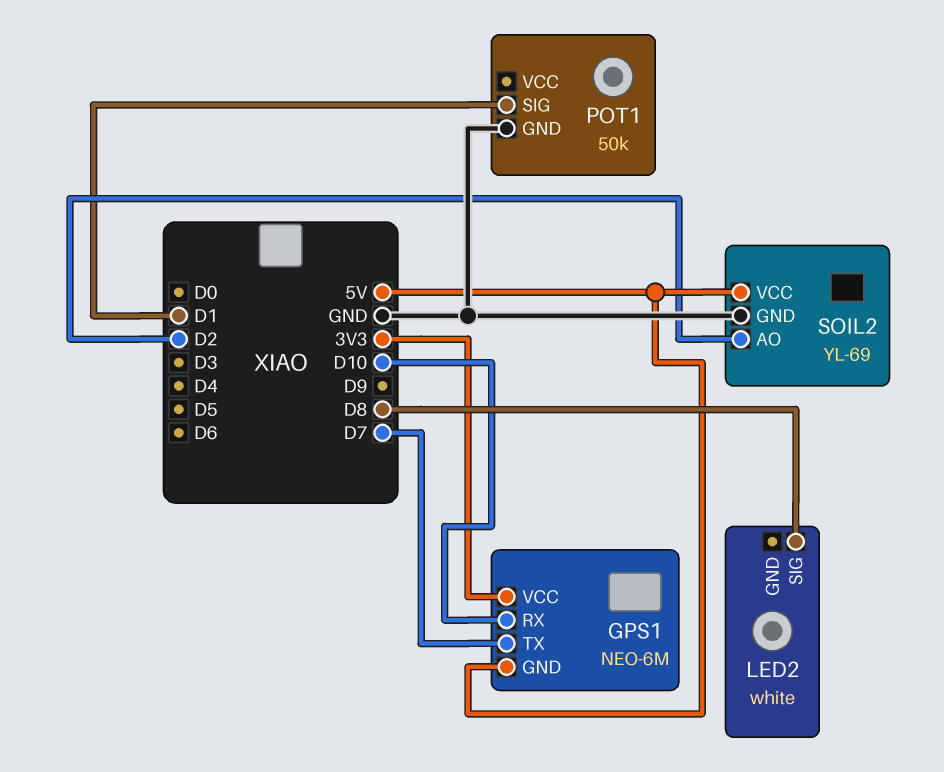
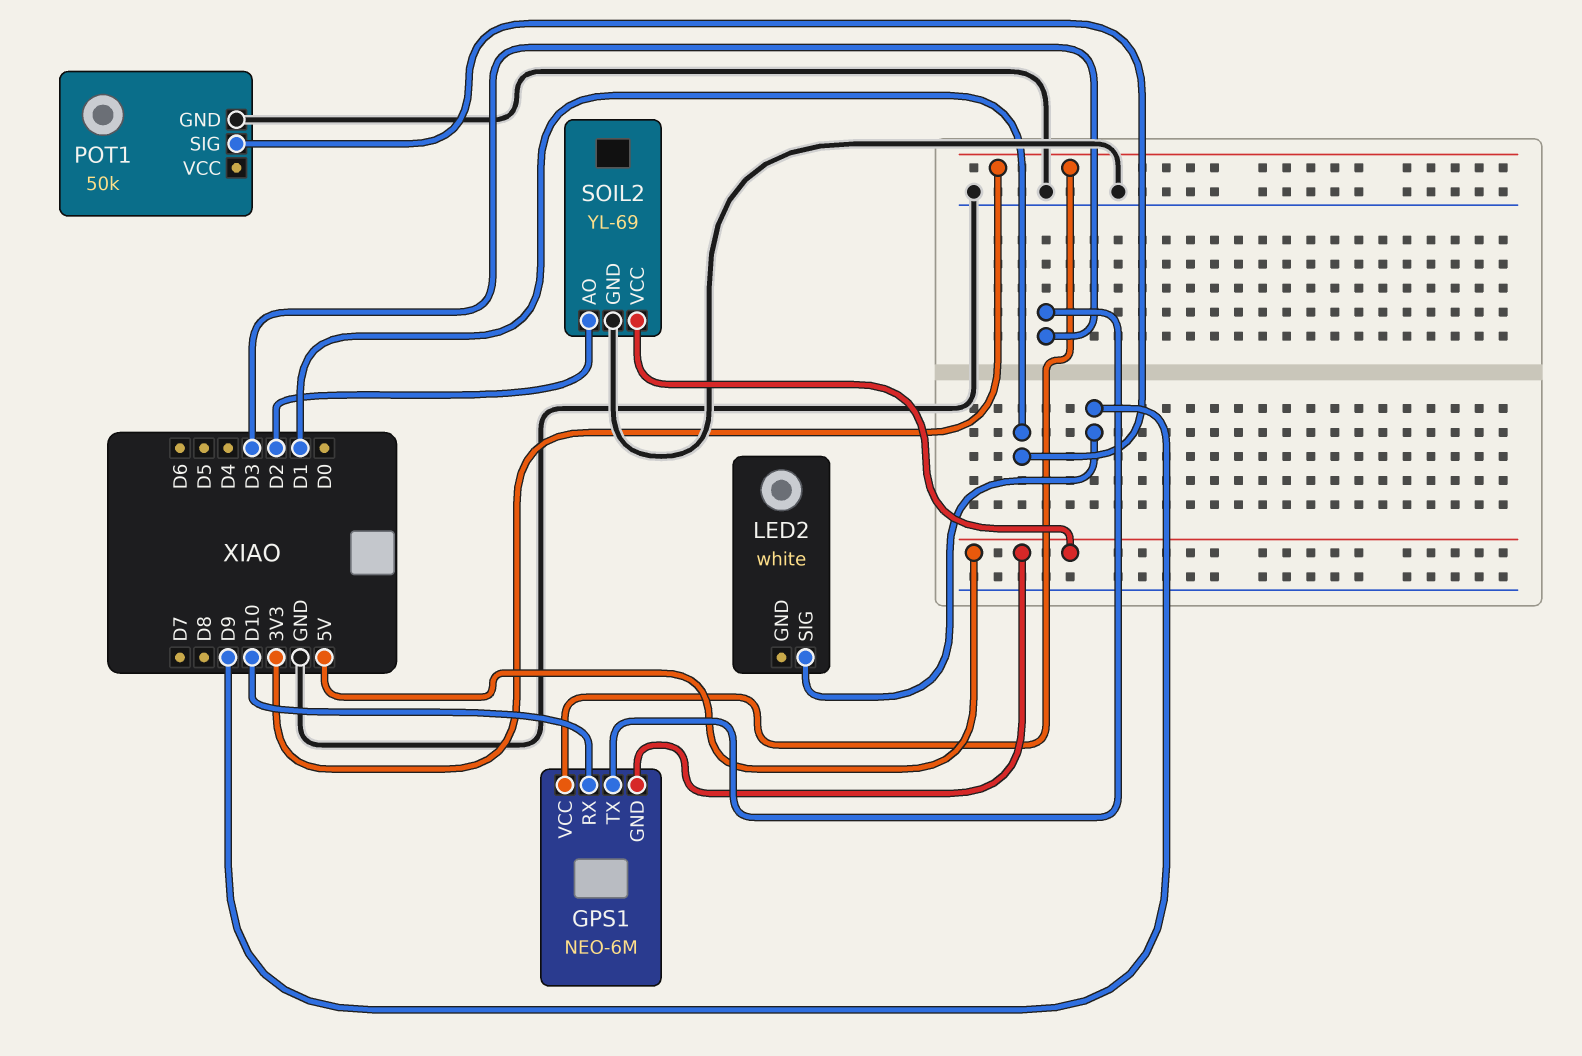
GPS1 pin TX: D7 -> D3
LED2 pin SIG: D8 -> D9

